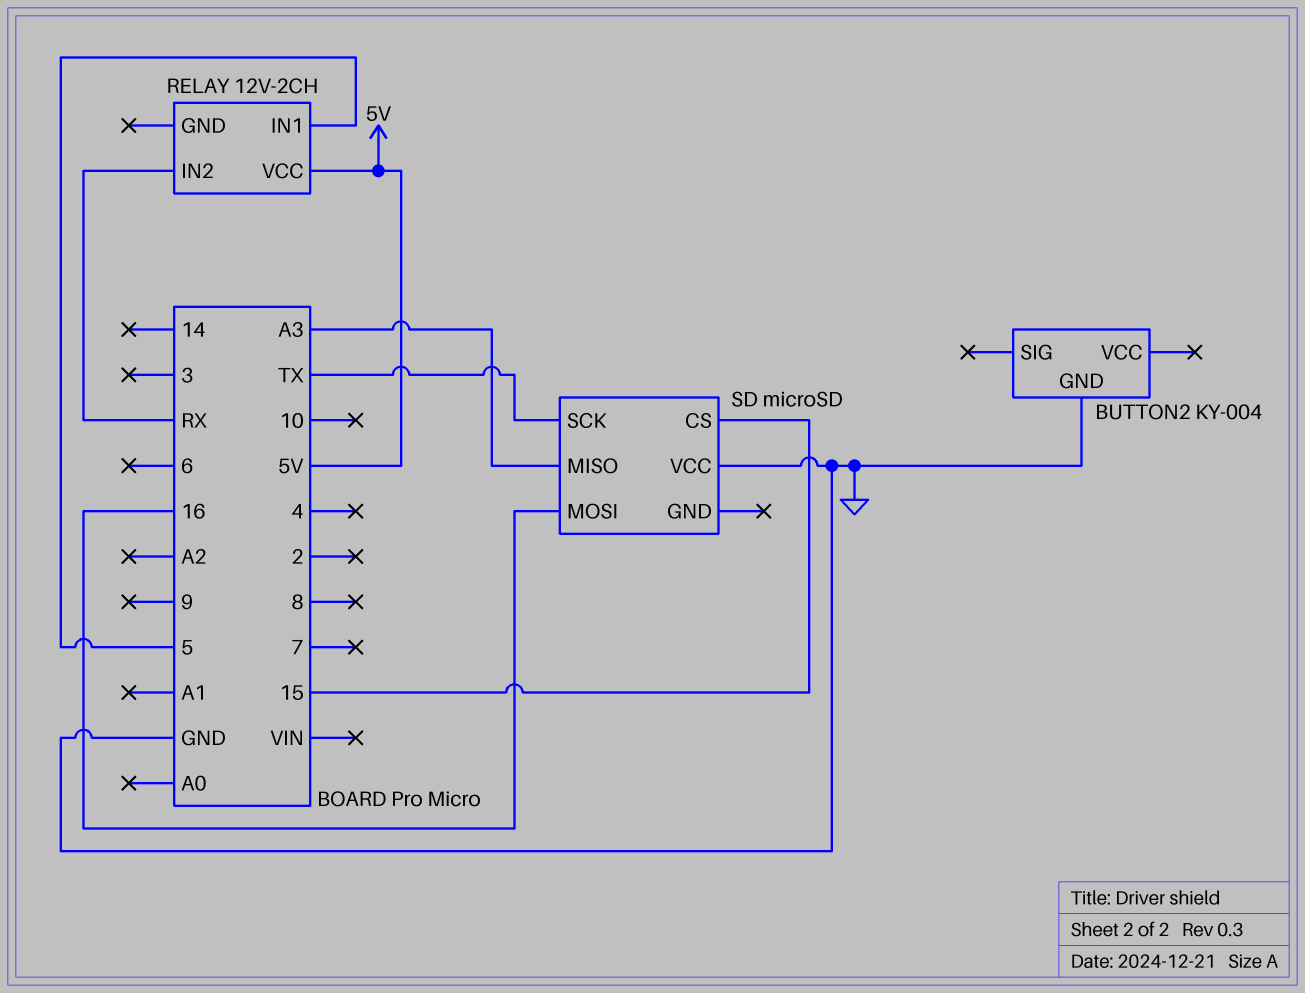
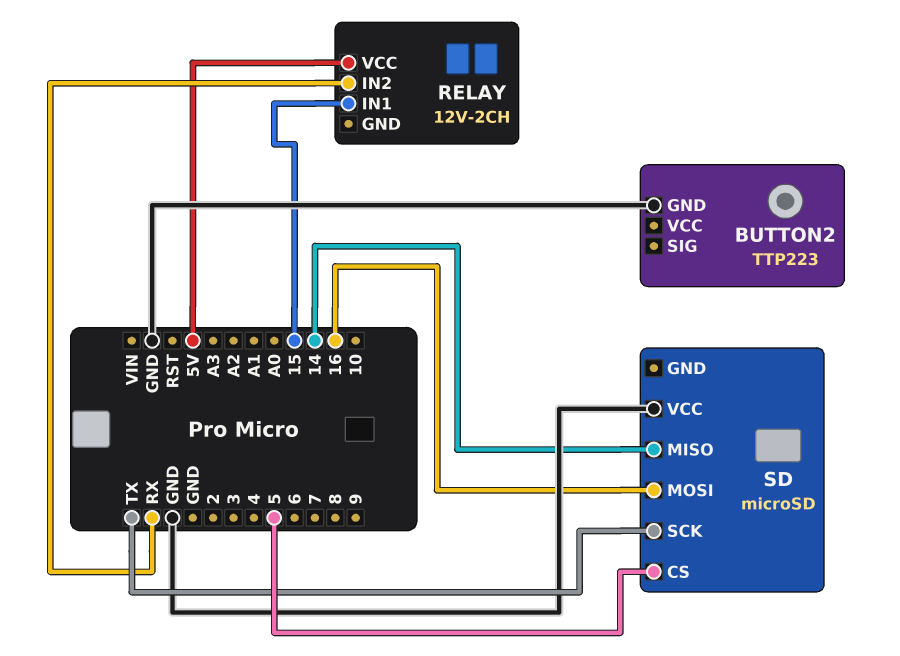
BUTTON2: KY-004 -> TTP223
RELAY pin IN1: 5 -> 15
SD pin CS: 15 -> 5
SD pin MISO: A3 -> 14

